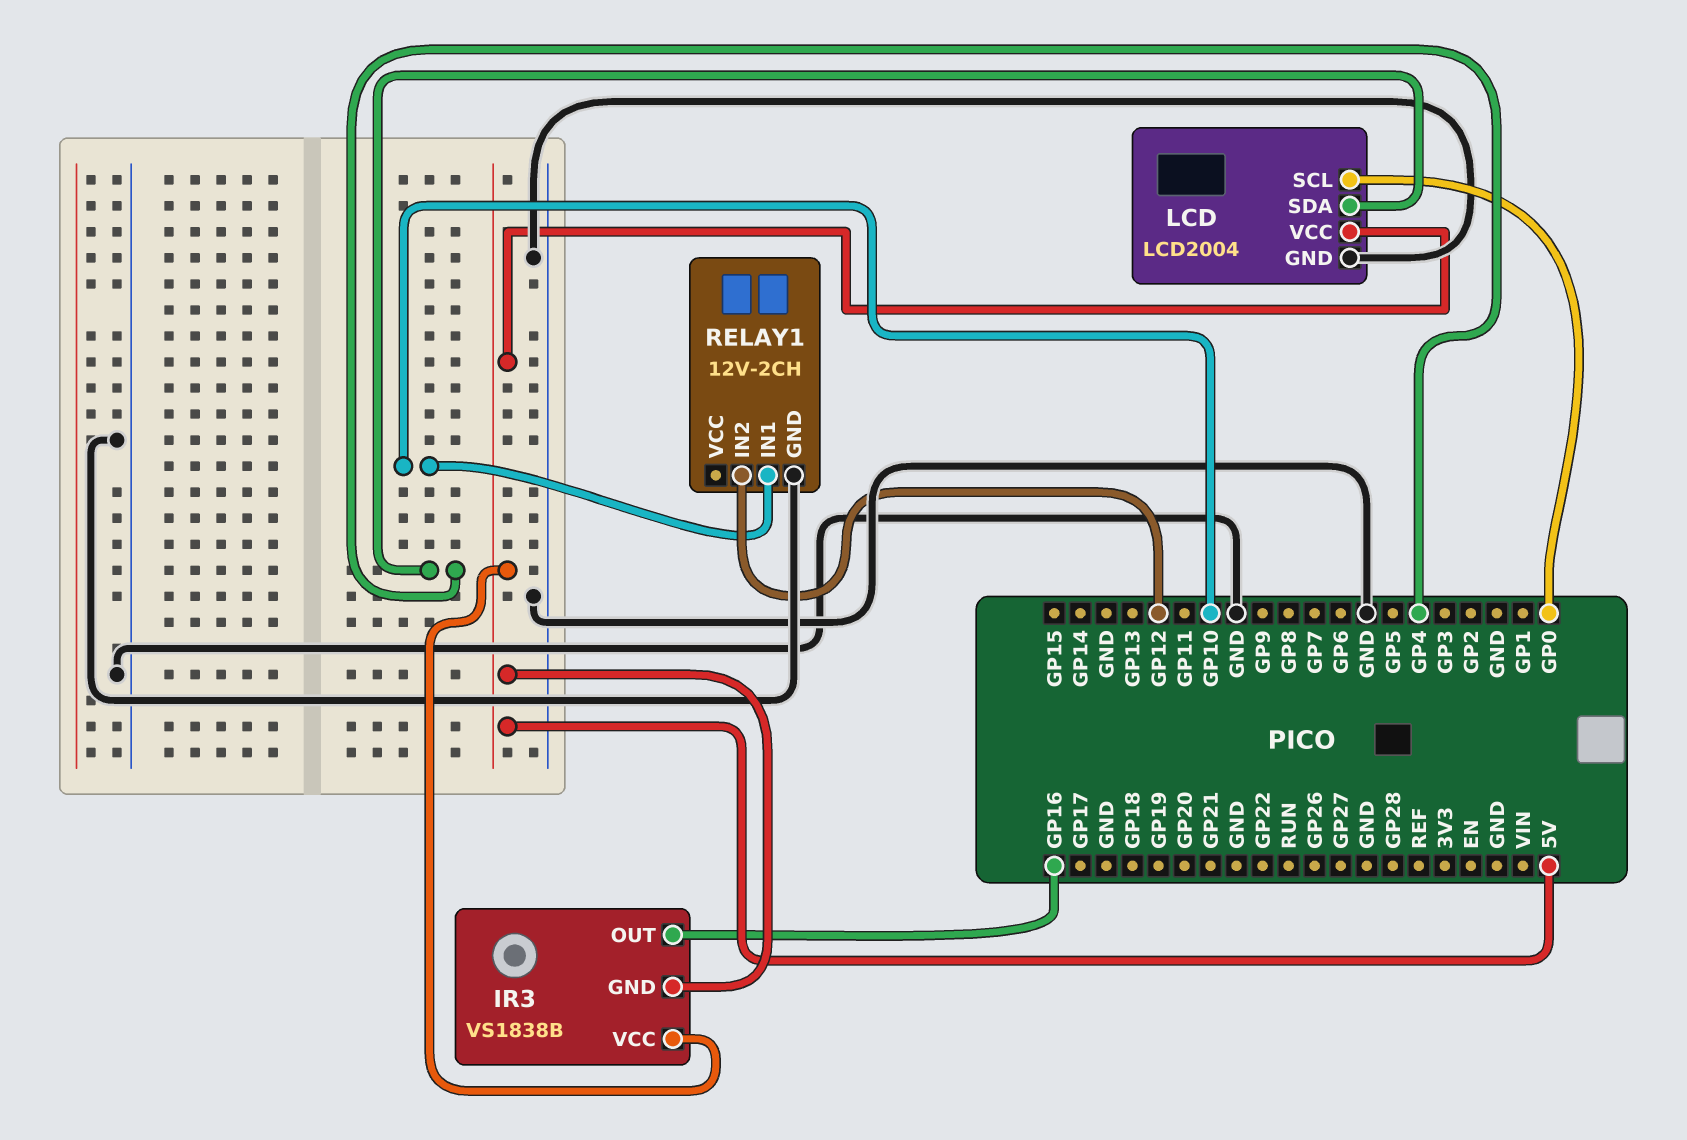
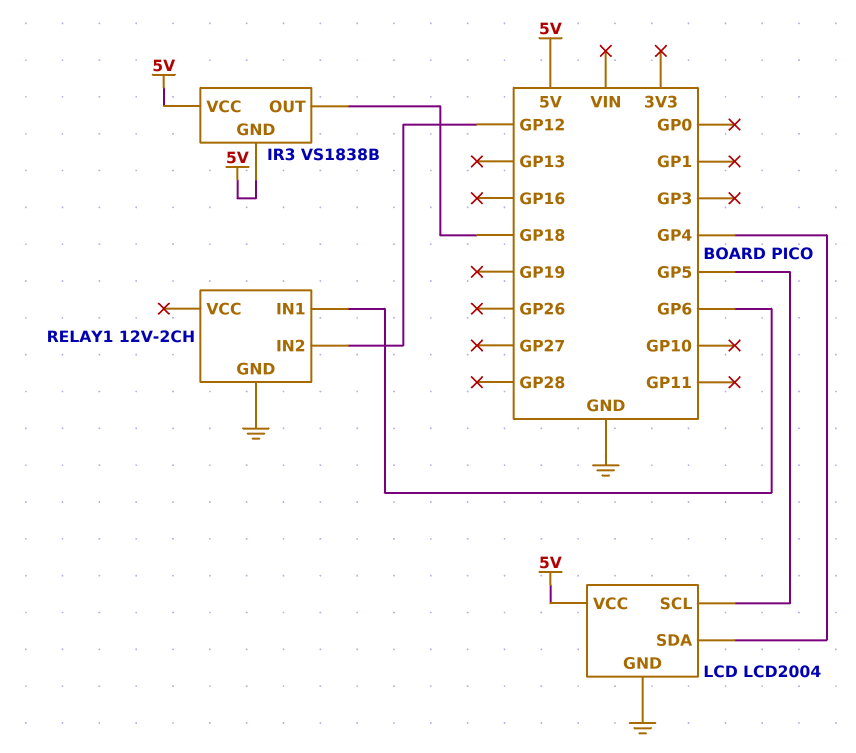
IR3 pin OUT: GP16 -> GP18
LCD pin SCL: GP0 -> GP5
RELAY1 pin IN1: GP10 -> GP6

